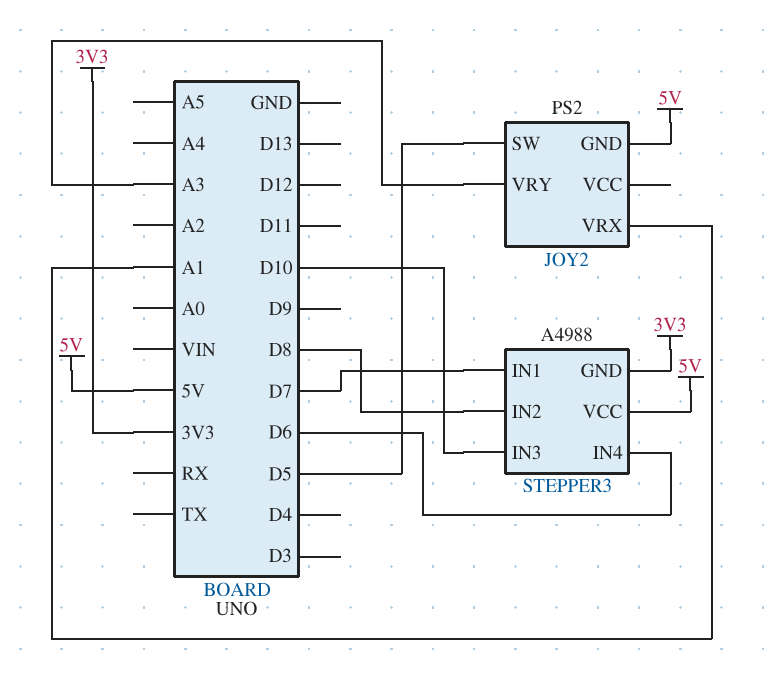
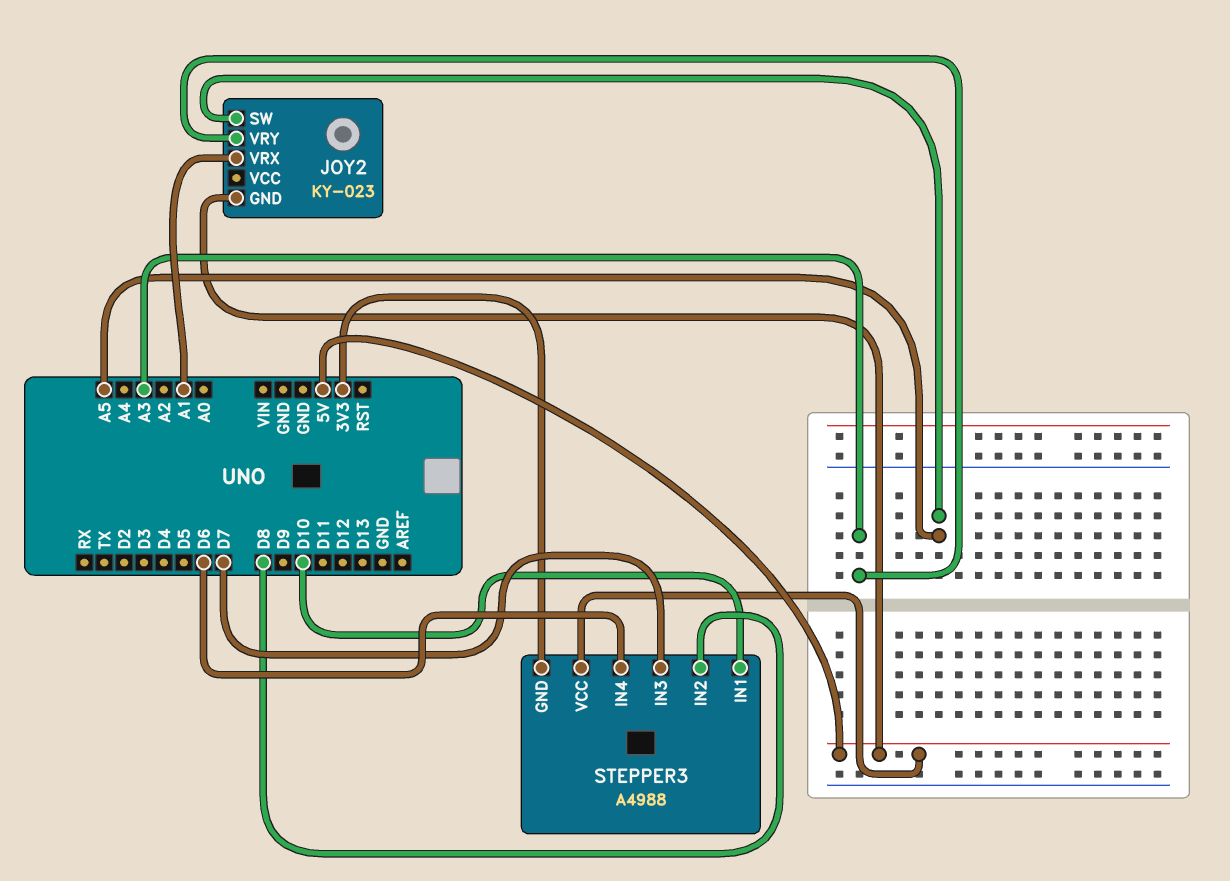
JOY2: PS2 -> KY-023
JOY2 pin SW: D5 -> A5
STEPPER3 pin IN1: D7 -> D10
STEPPER3 pin IN3: D10 -> D7

